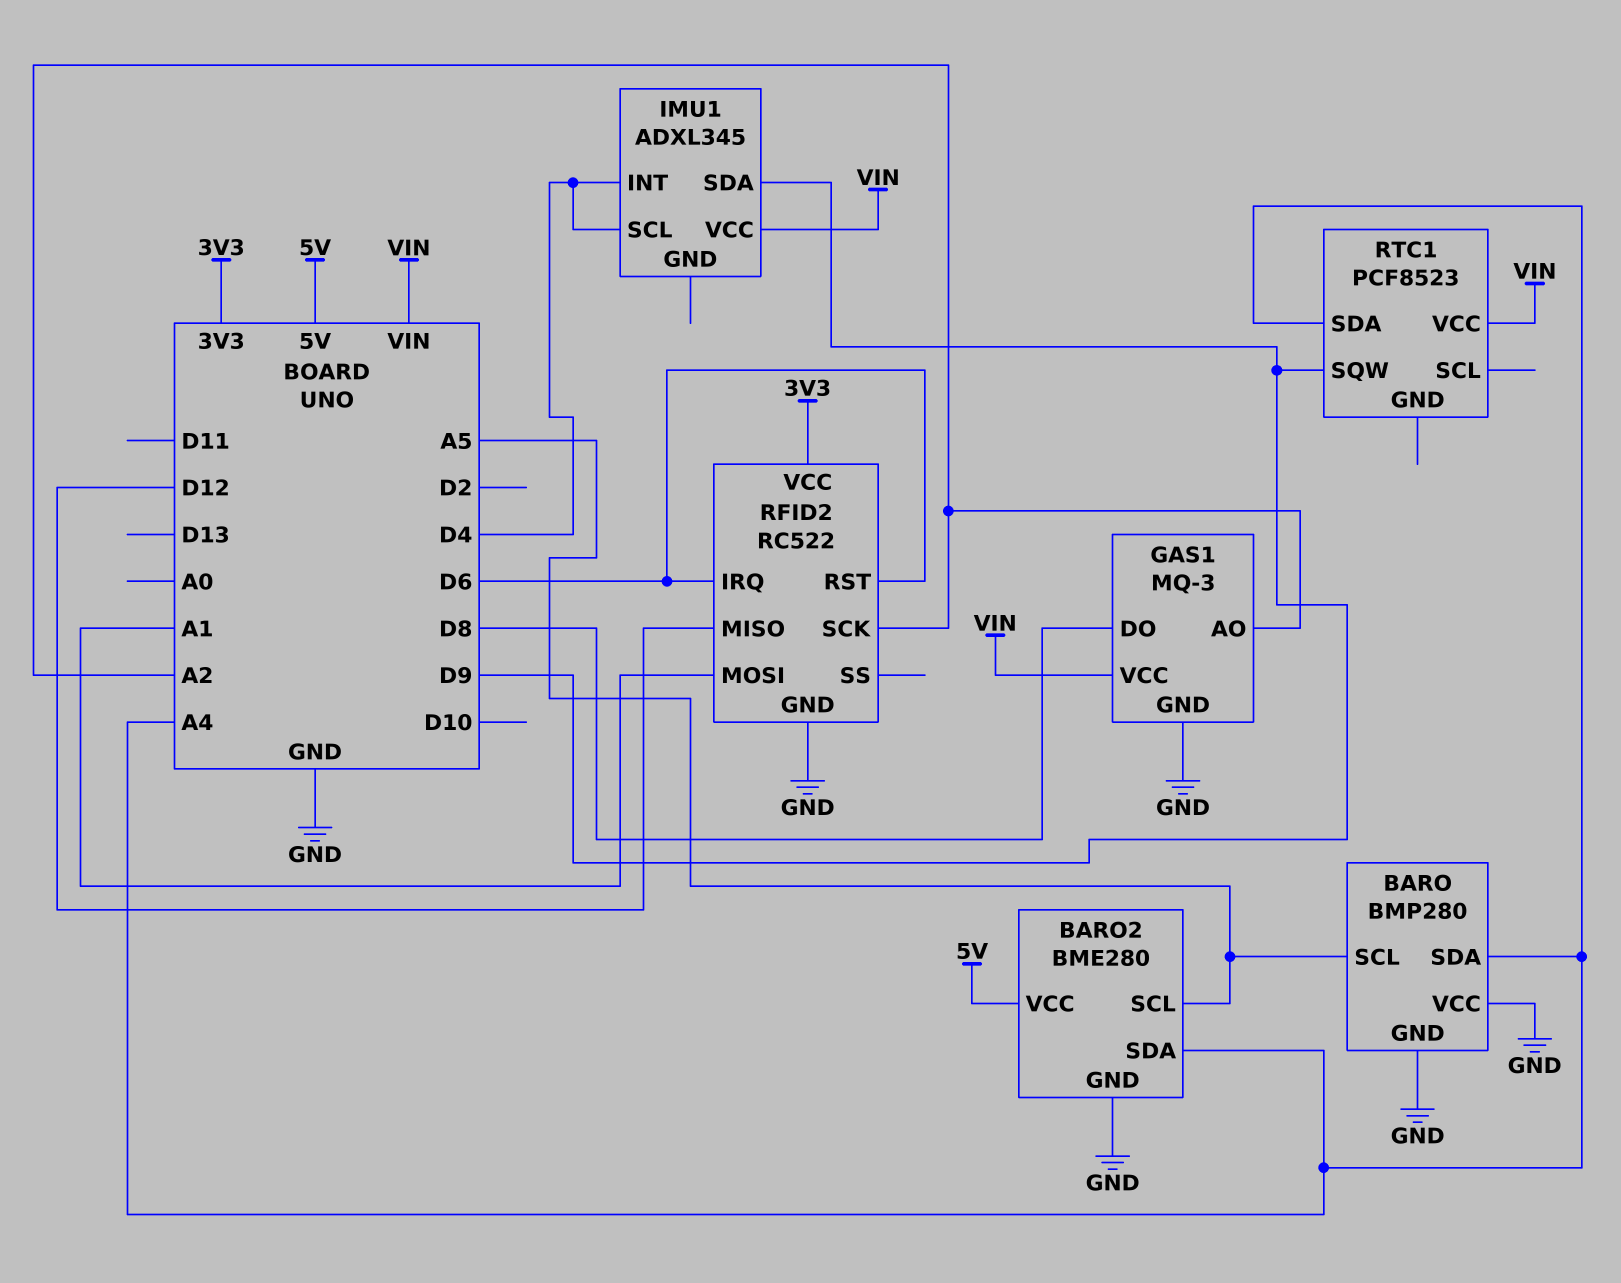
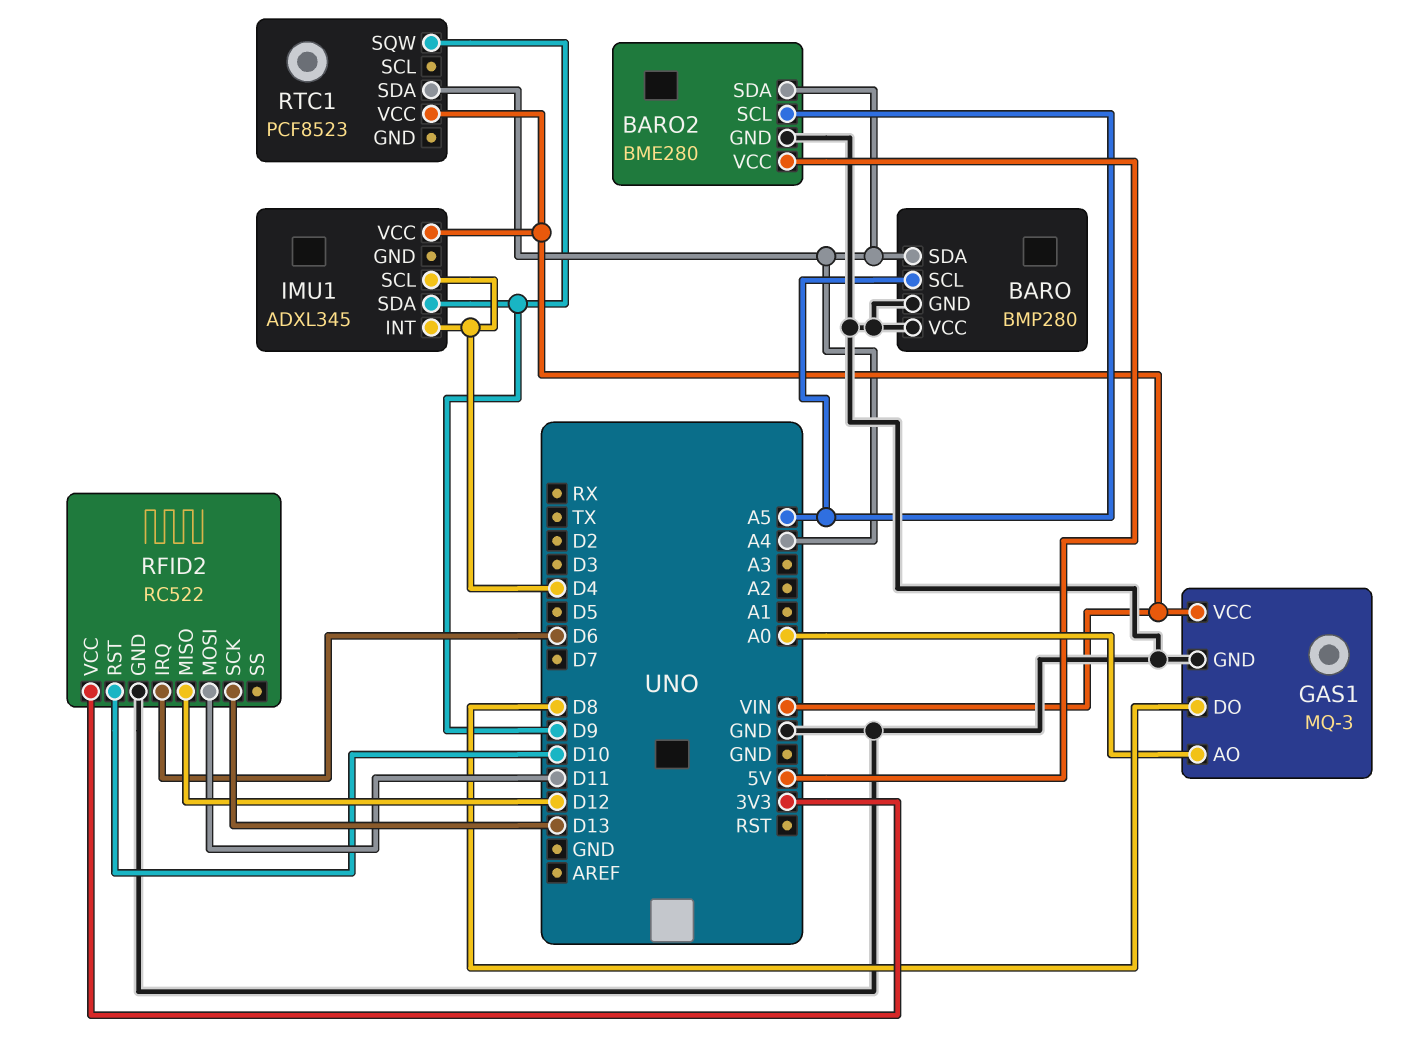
GAS1 pin AO: A2 -> A0
RFID2 pin MOSI: A1 -> D11
RFID2 pin RST: D6 -> D10
RFID2 pin SCK: A2 -> D13

